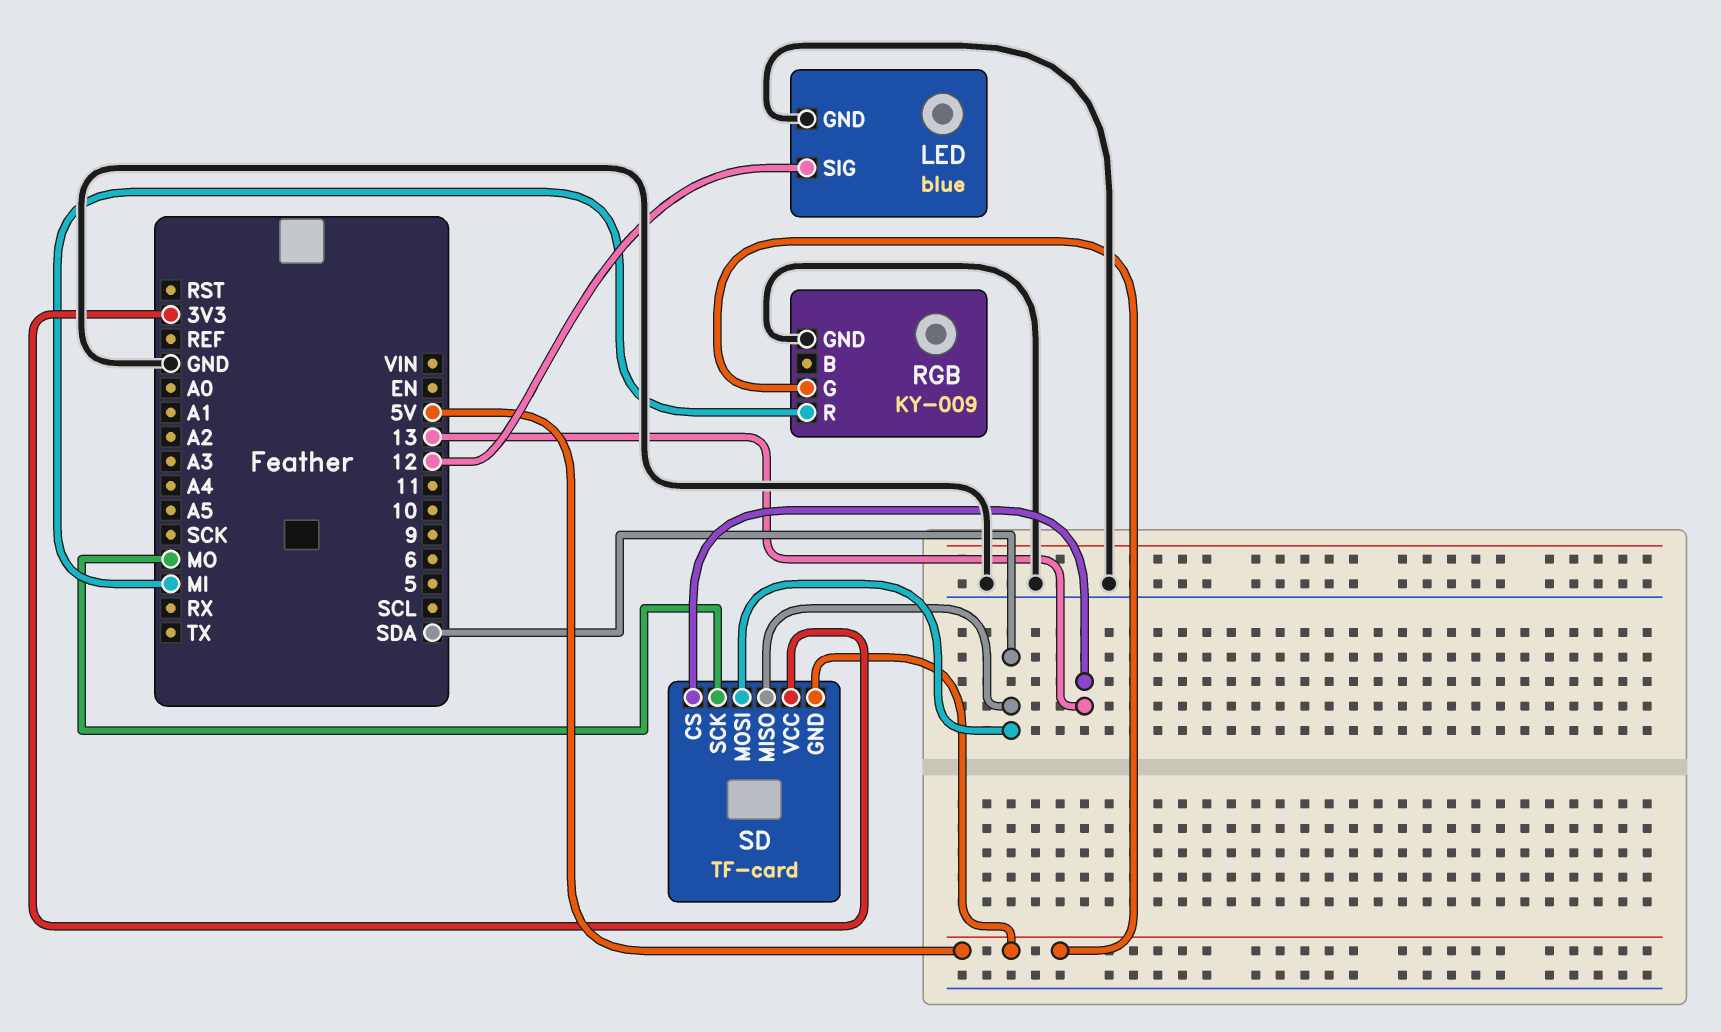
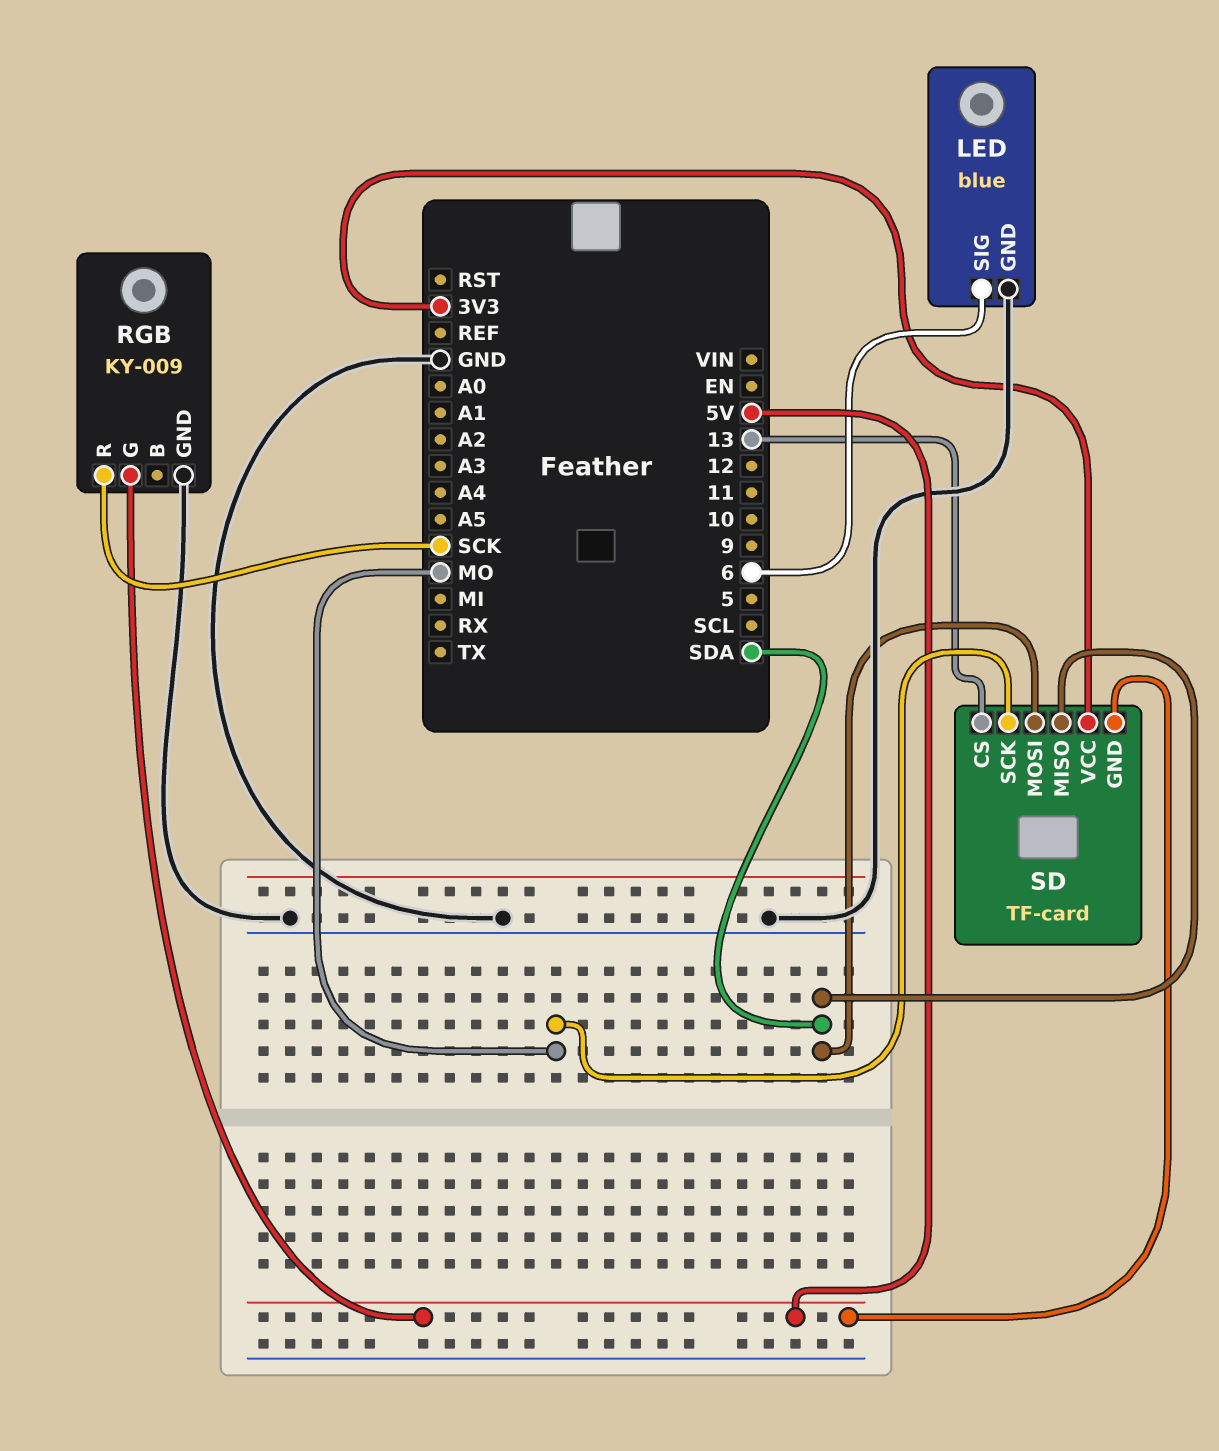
LED pin SIG: 12 -> 6
RGB pin R: MI -> SCK

